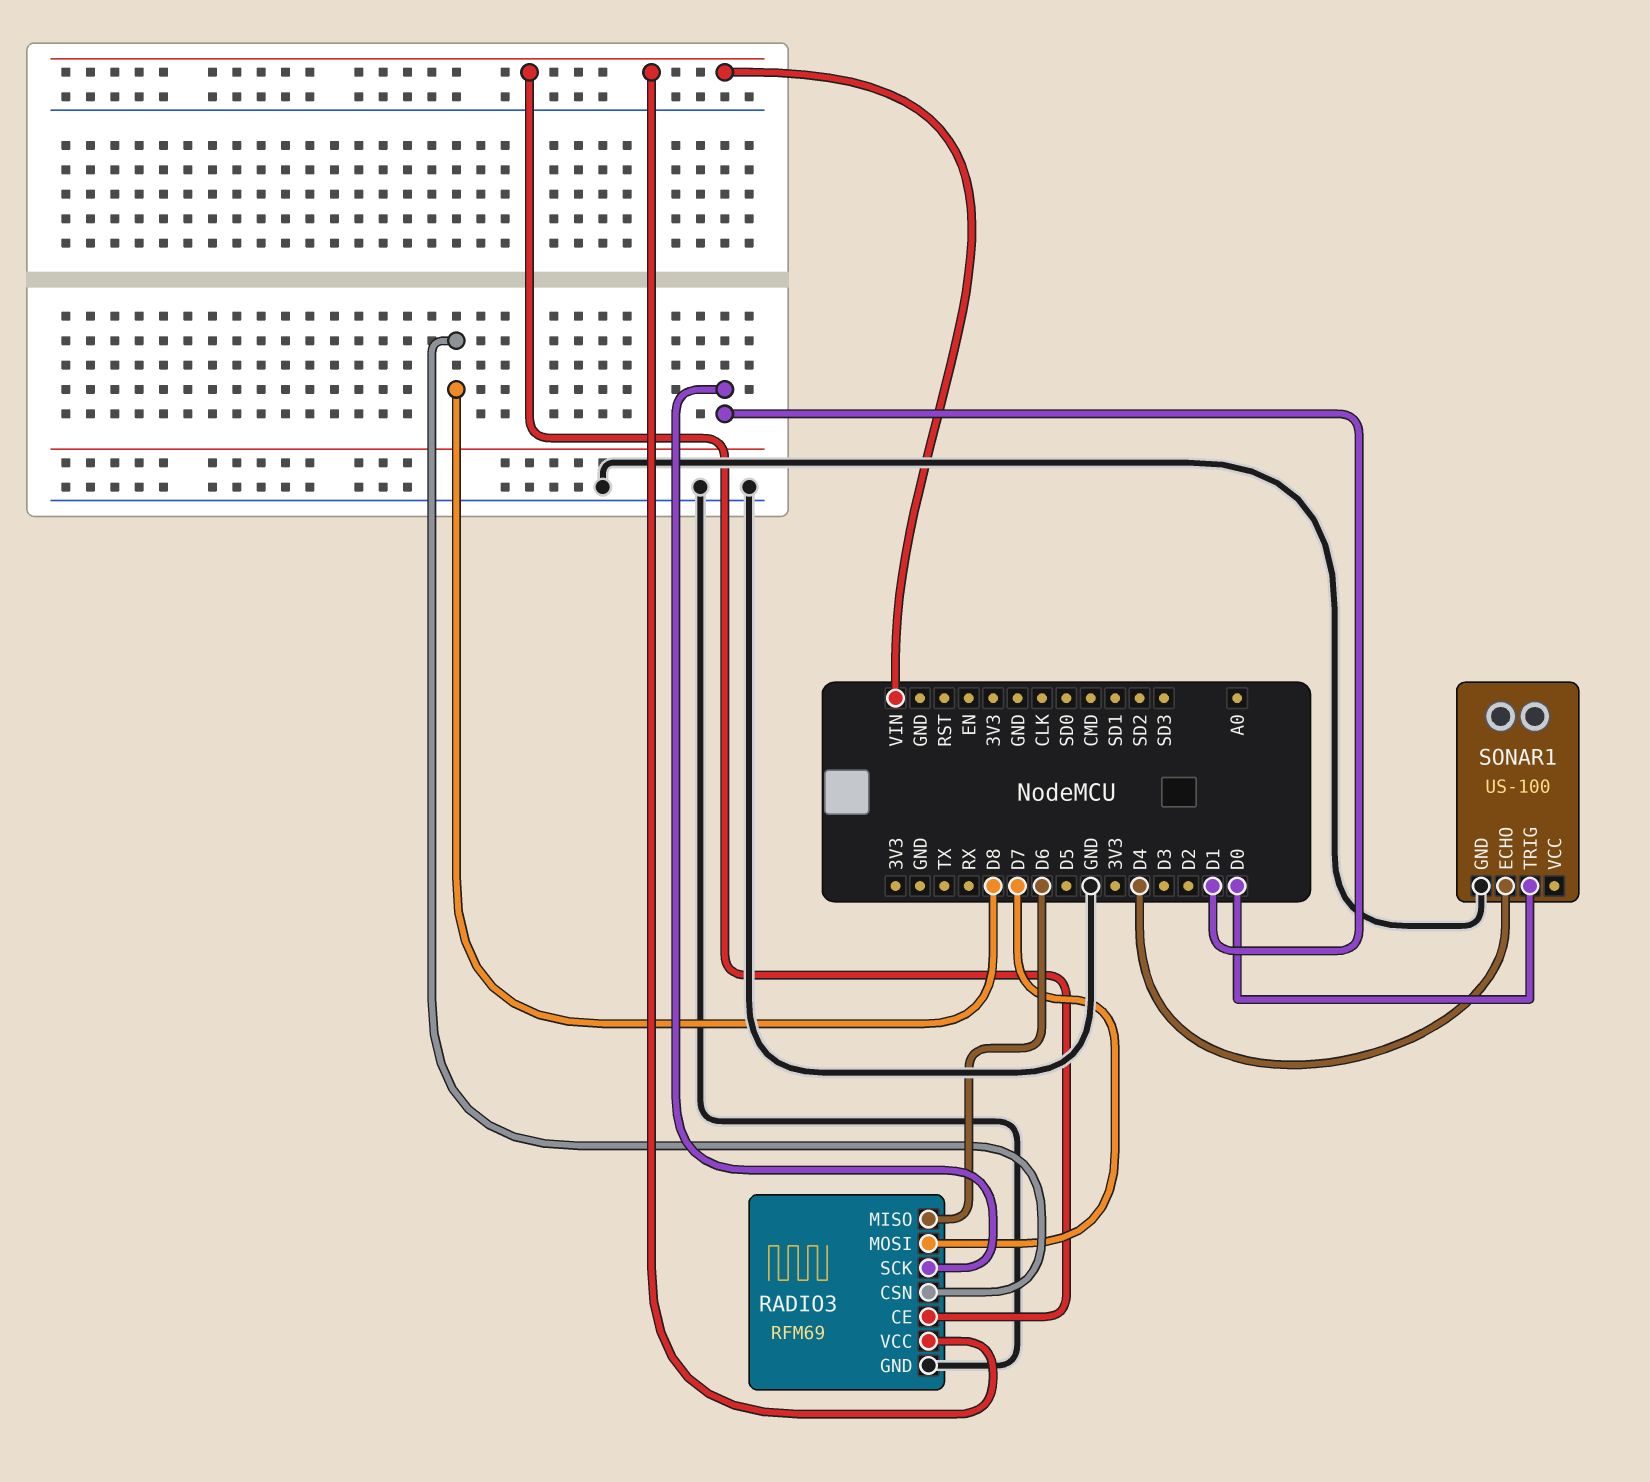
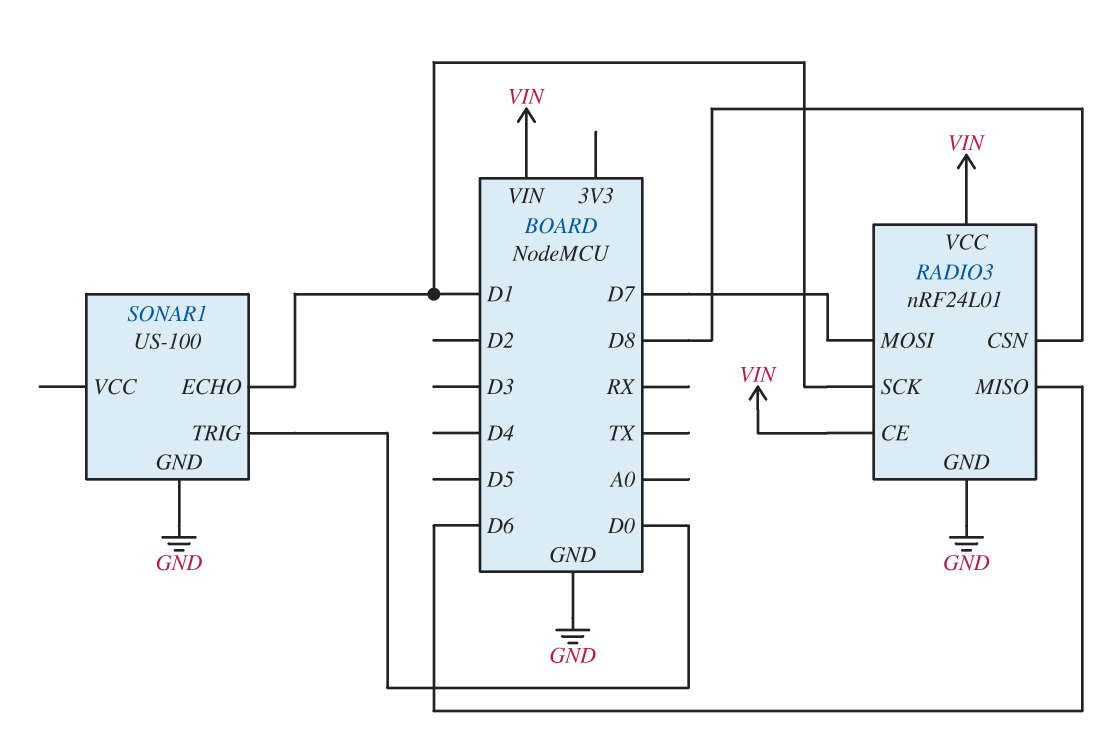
RADIO3: RFM69 -> nRF24L01
SONAR1 pin ECHO: D4 -> D1

